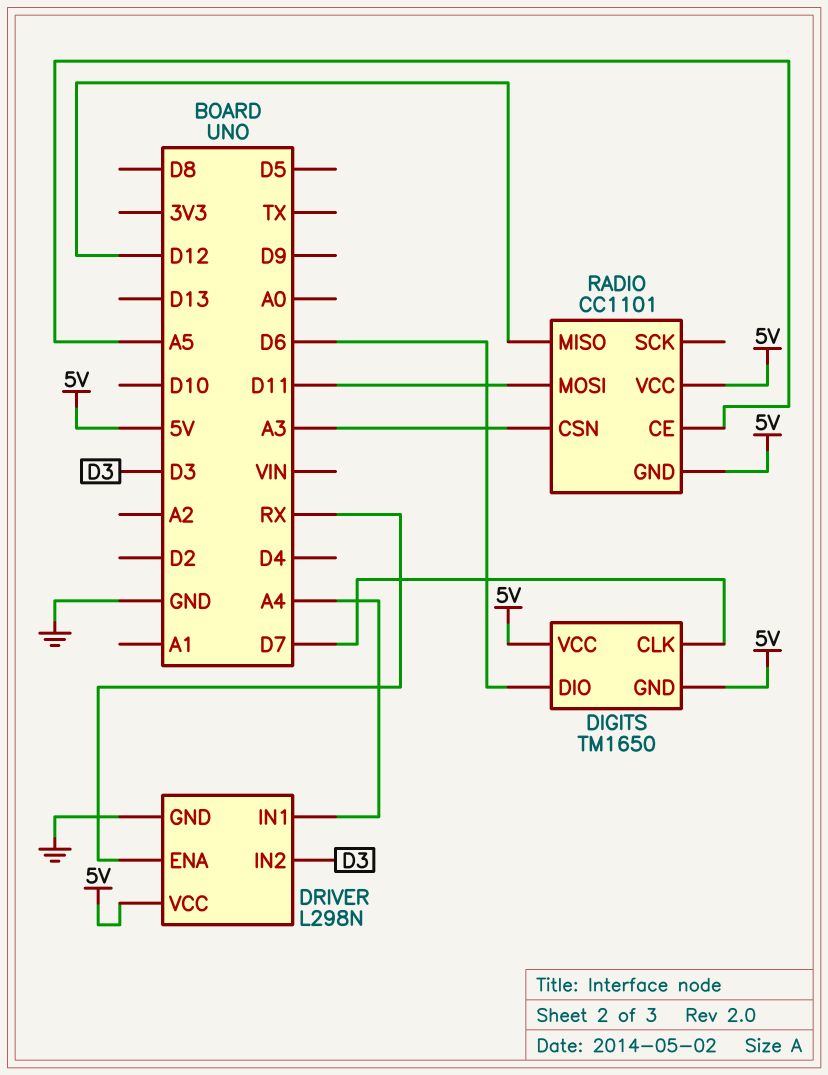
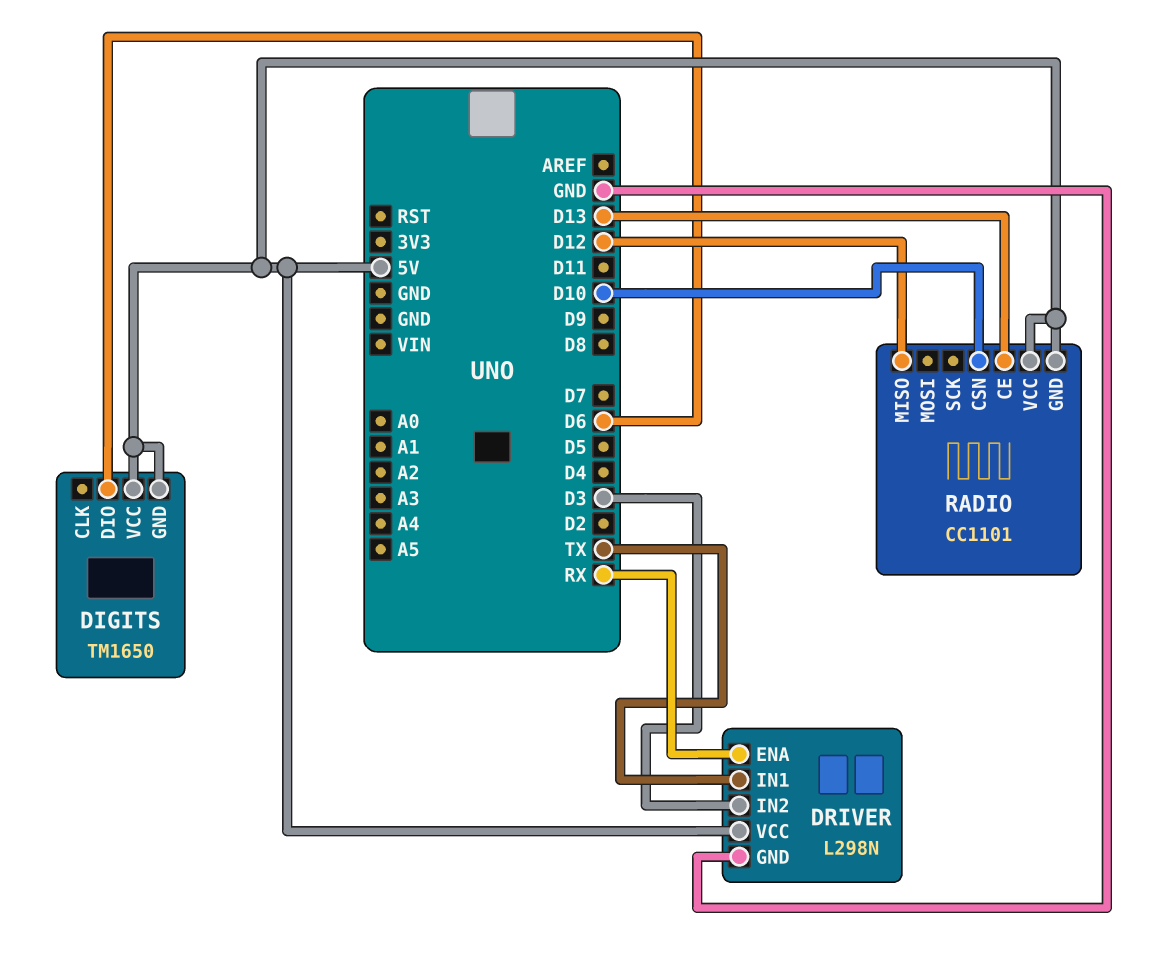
DIGITS pin CLK: D7 -> none
DRIVER pin IN1: A4 -> TX
RADIO pin CE: A5 -> D13
RADIO pin CSN: A3 -> D10
RADIO pin MOSI: D11 -> none

